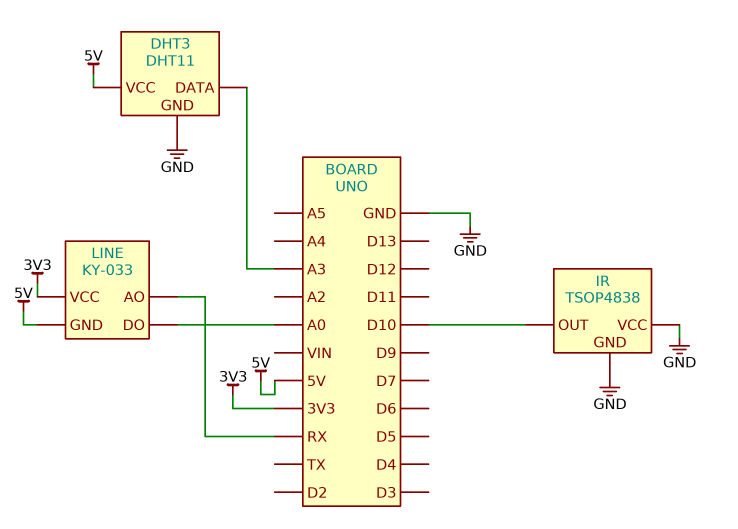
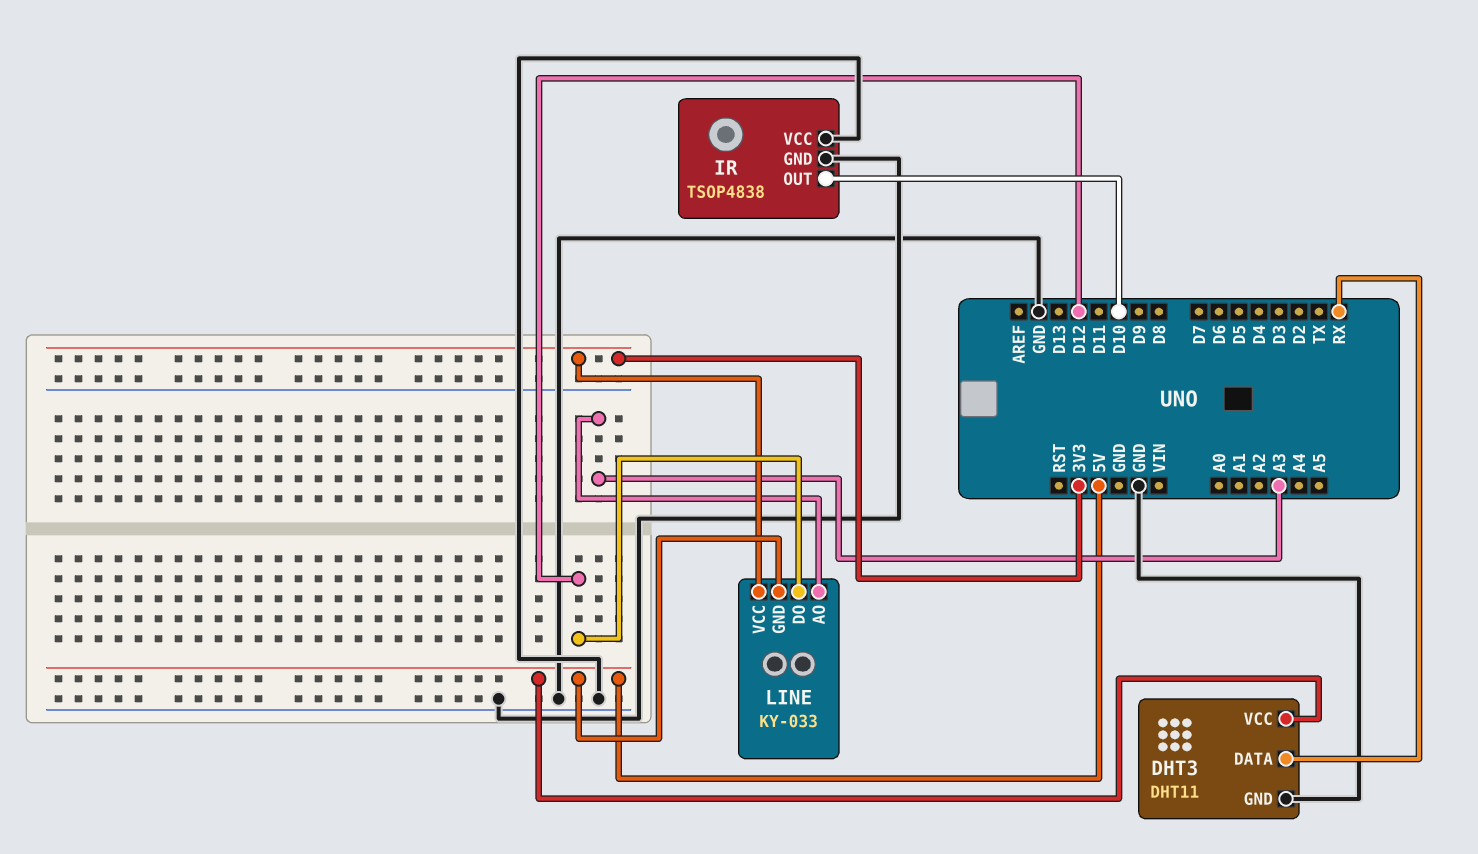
DHT3 pin DATA: A3 -> RX
LINE pin AO: RX -> A3
LINE pin DO: A0 -> D12

